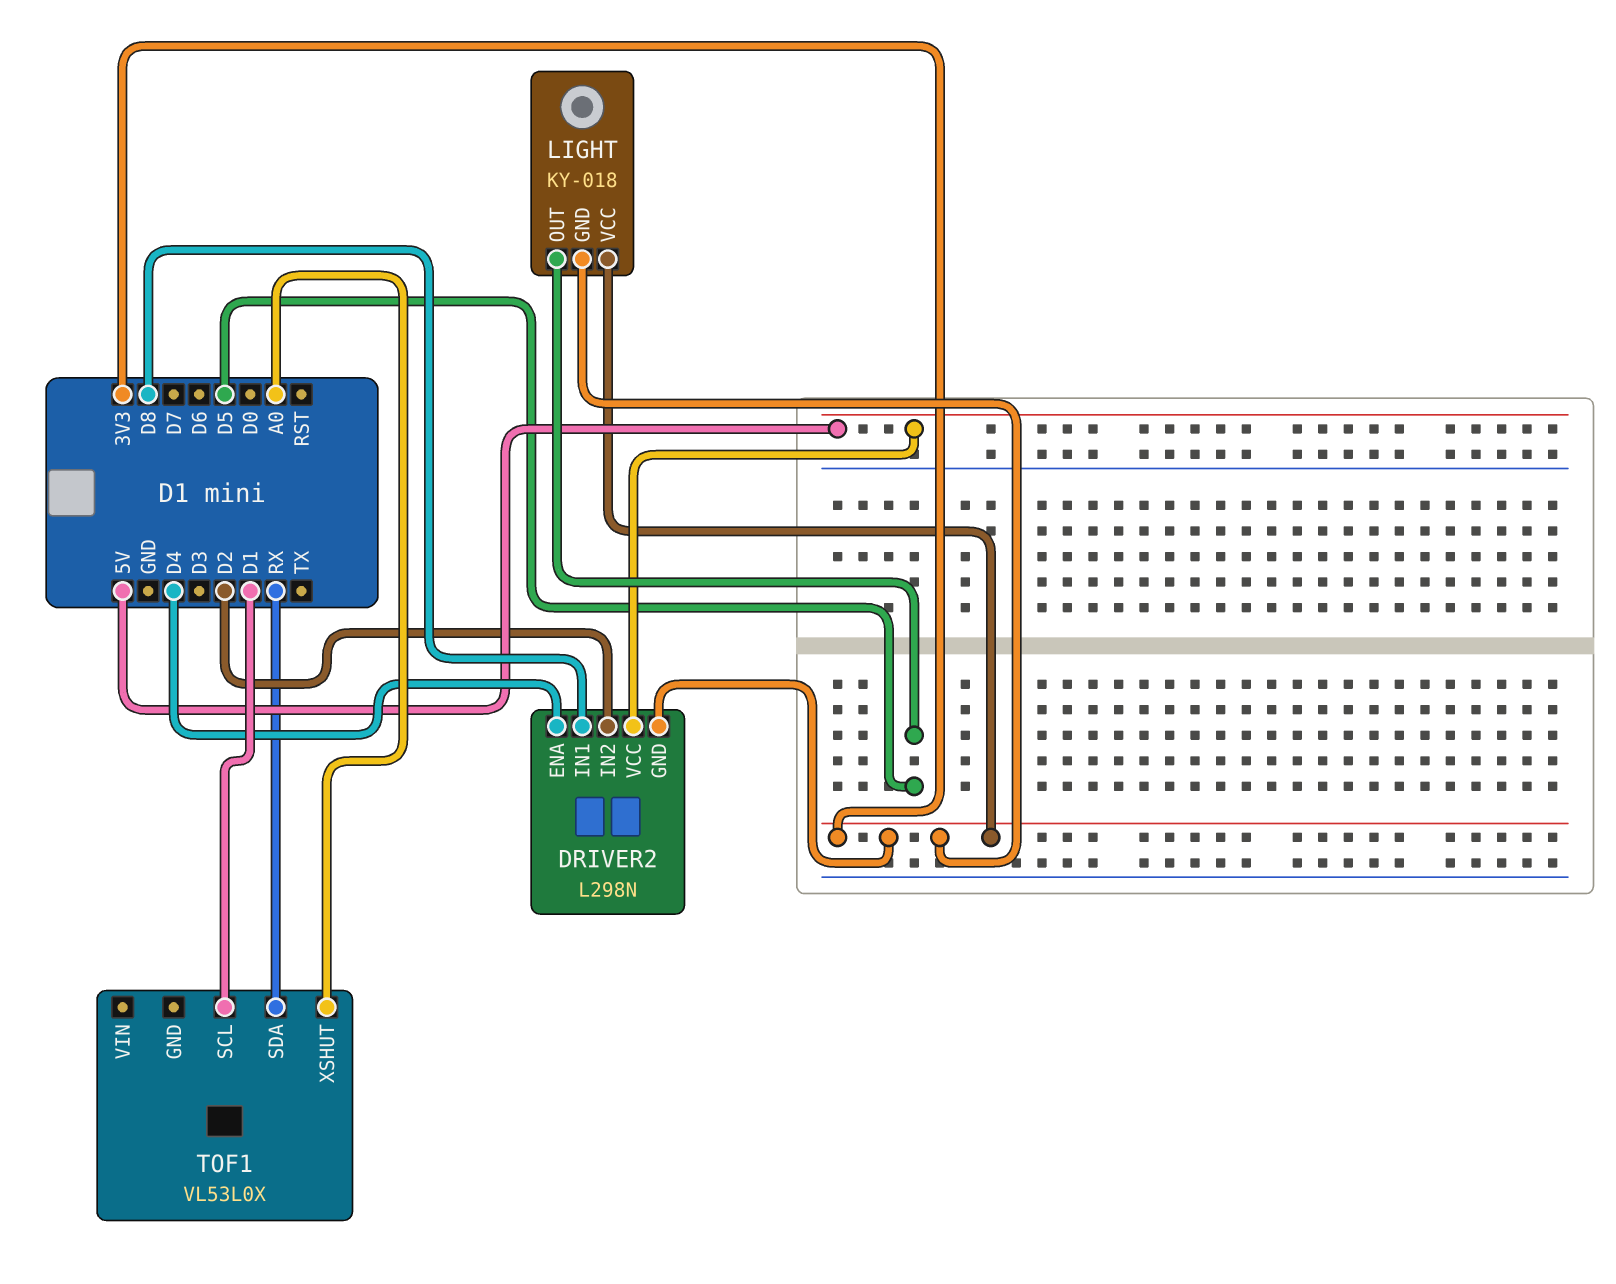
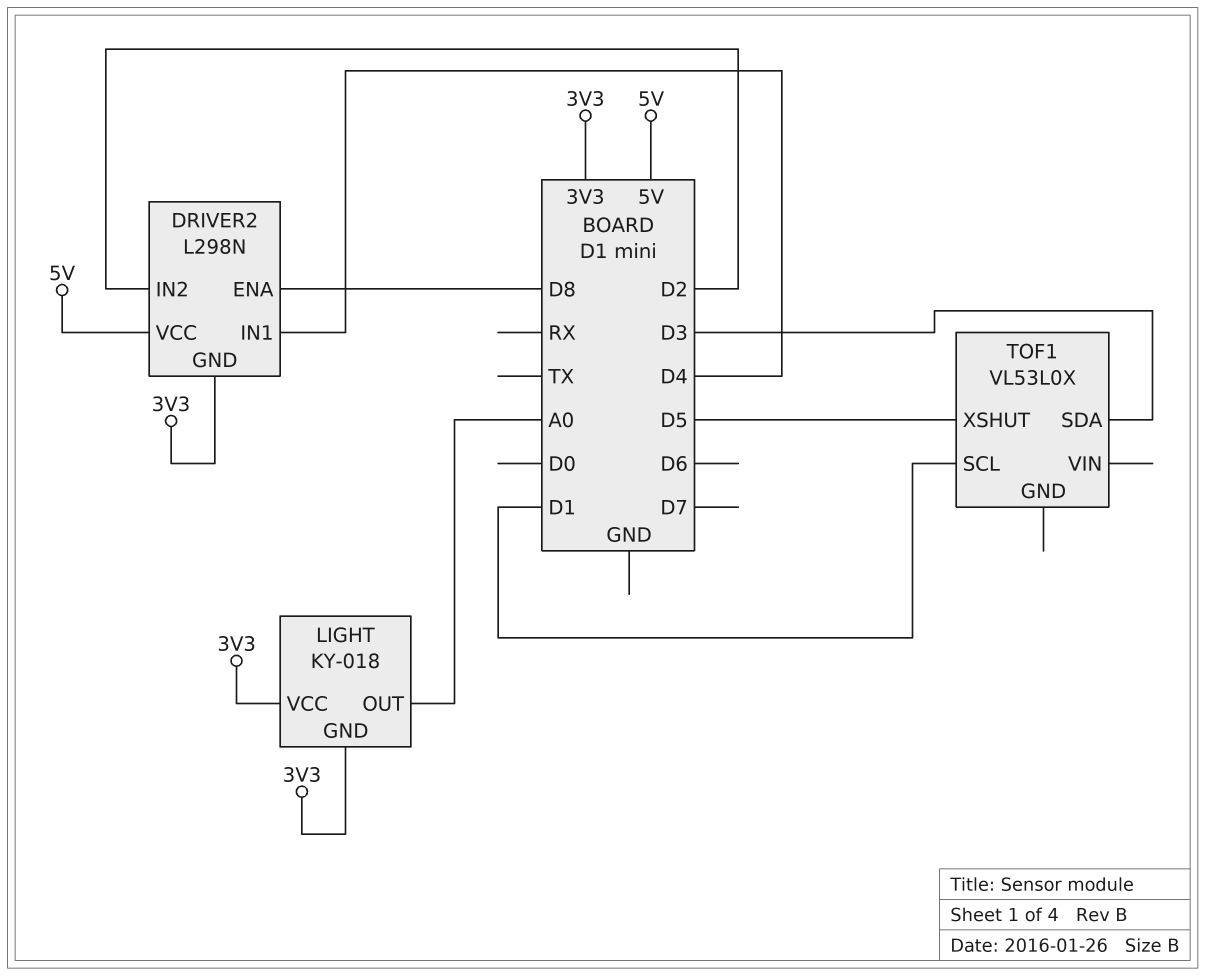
DRIVER2 pin ENA: D4 -> D8
DRIVER2 pin IN1: D8 -> D4
LIGHT pin OUT: D5 -> A0
TOF1 pin SDA: RX -> D3
TOF1 pin XSHUT: A0 -> D5

